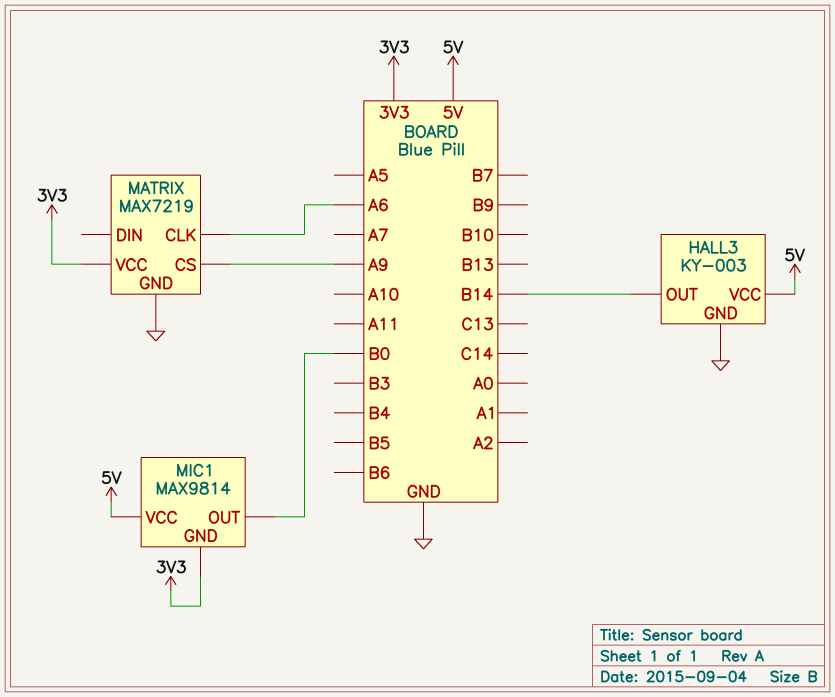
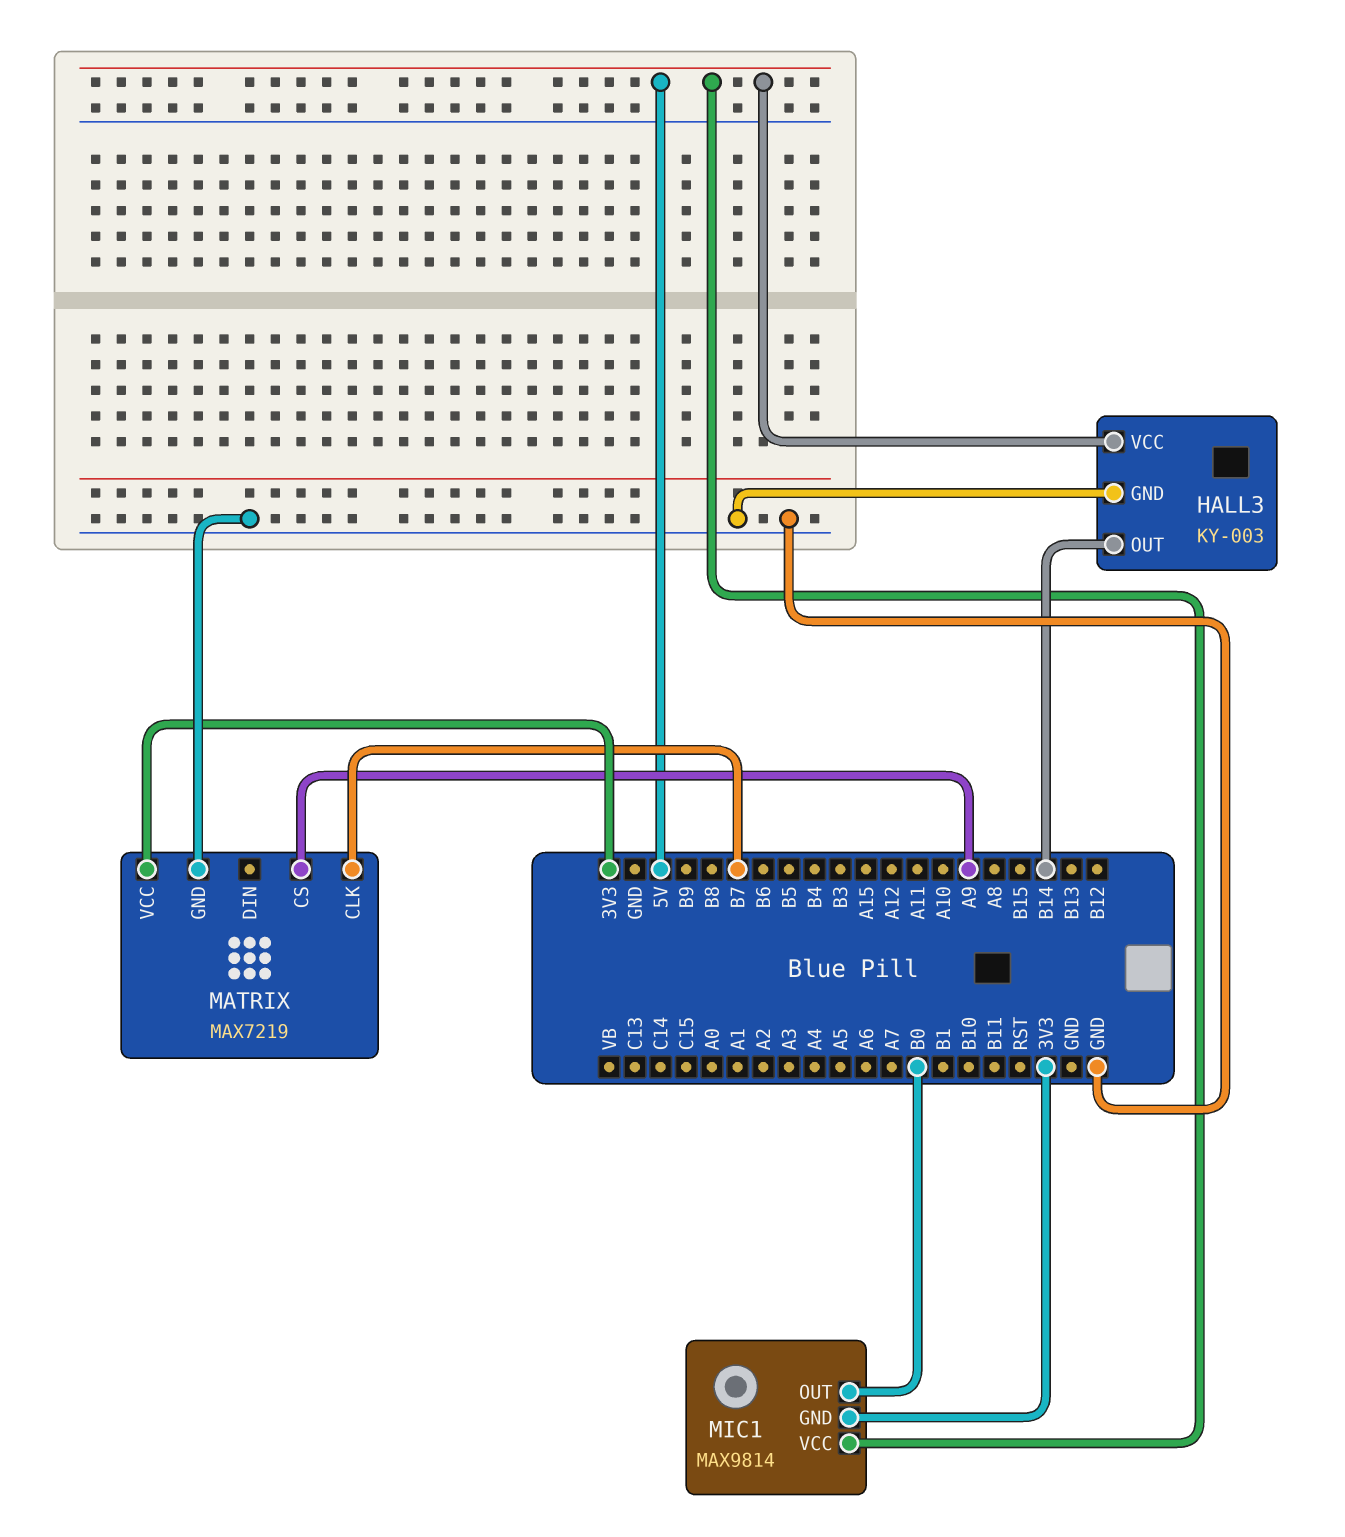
MATRIX pin CLK: A6 -> B7

